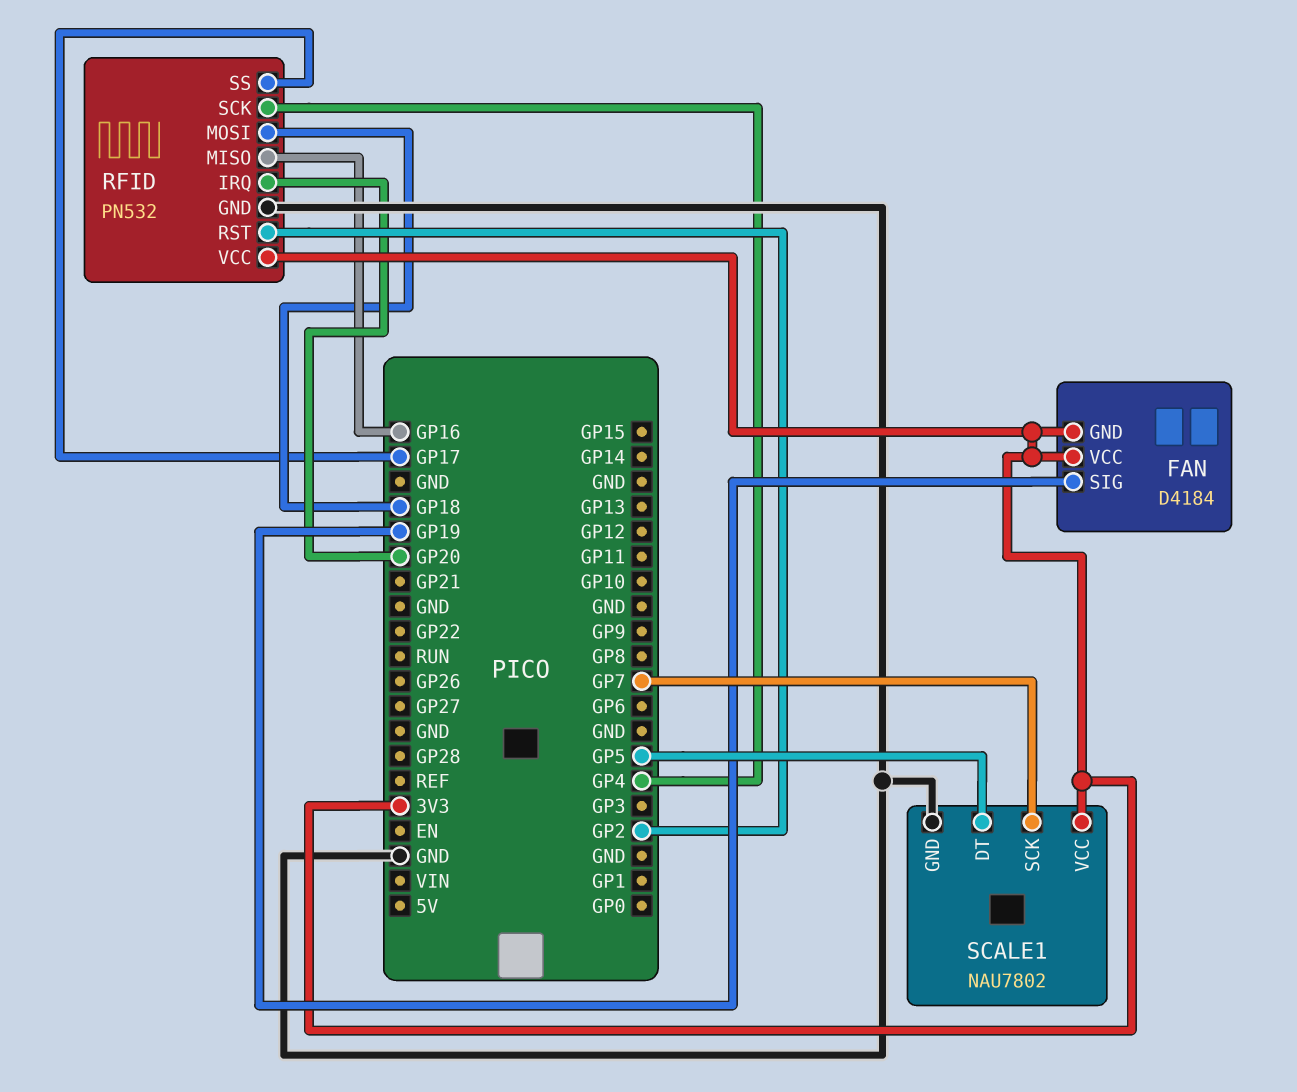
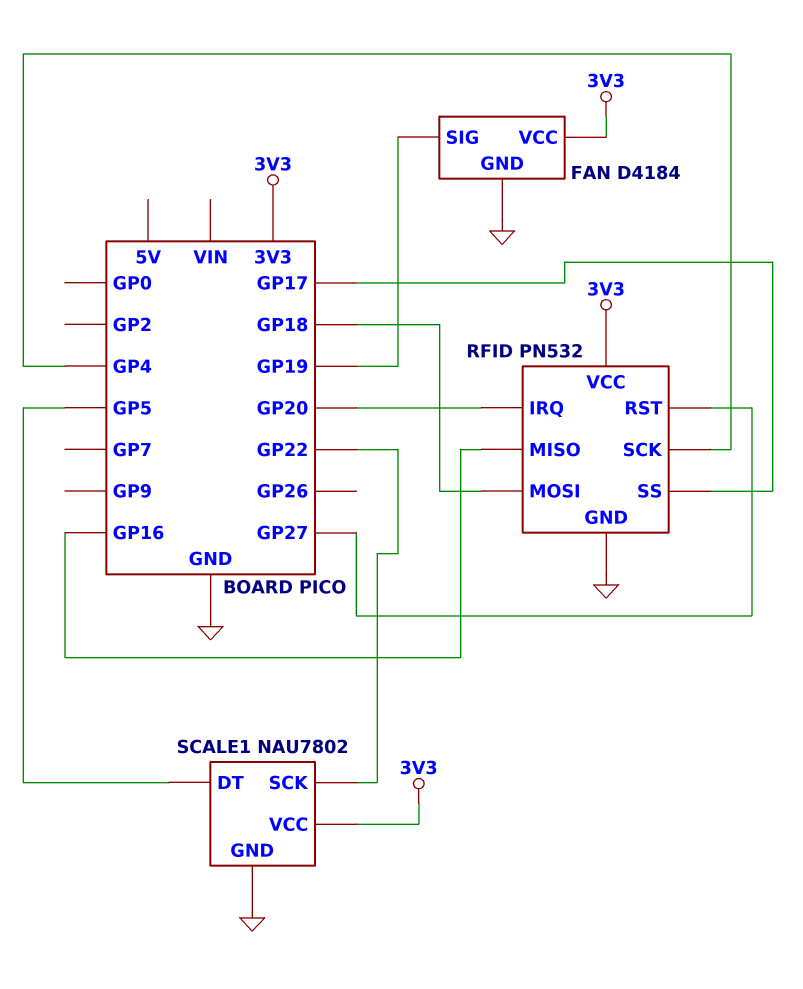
FAN pin GND: 3V3 -> GND
RFID pin RST: GP2 -> GP27
SCALE1 pin SCK: GP7 -> GP22

